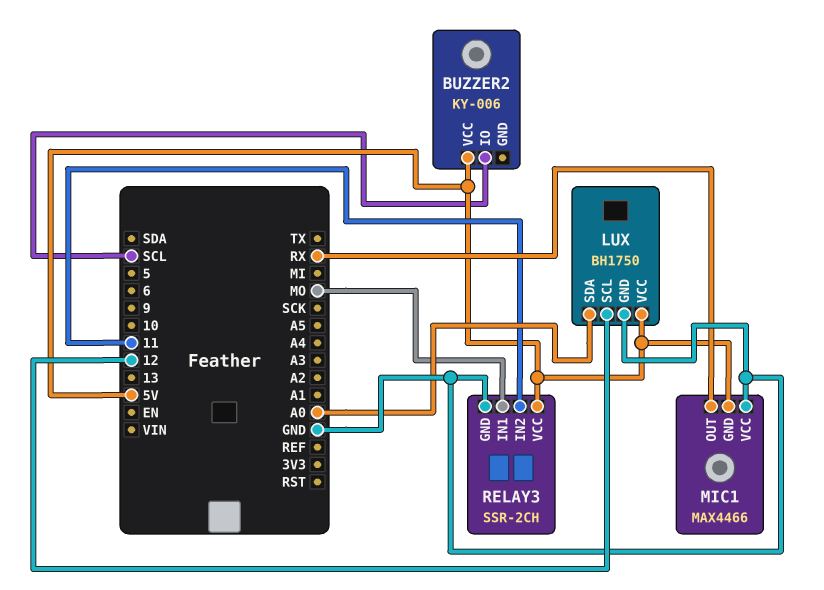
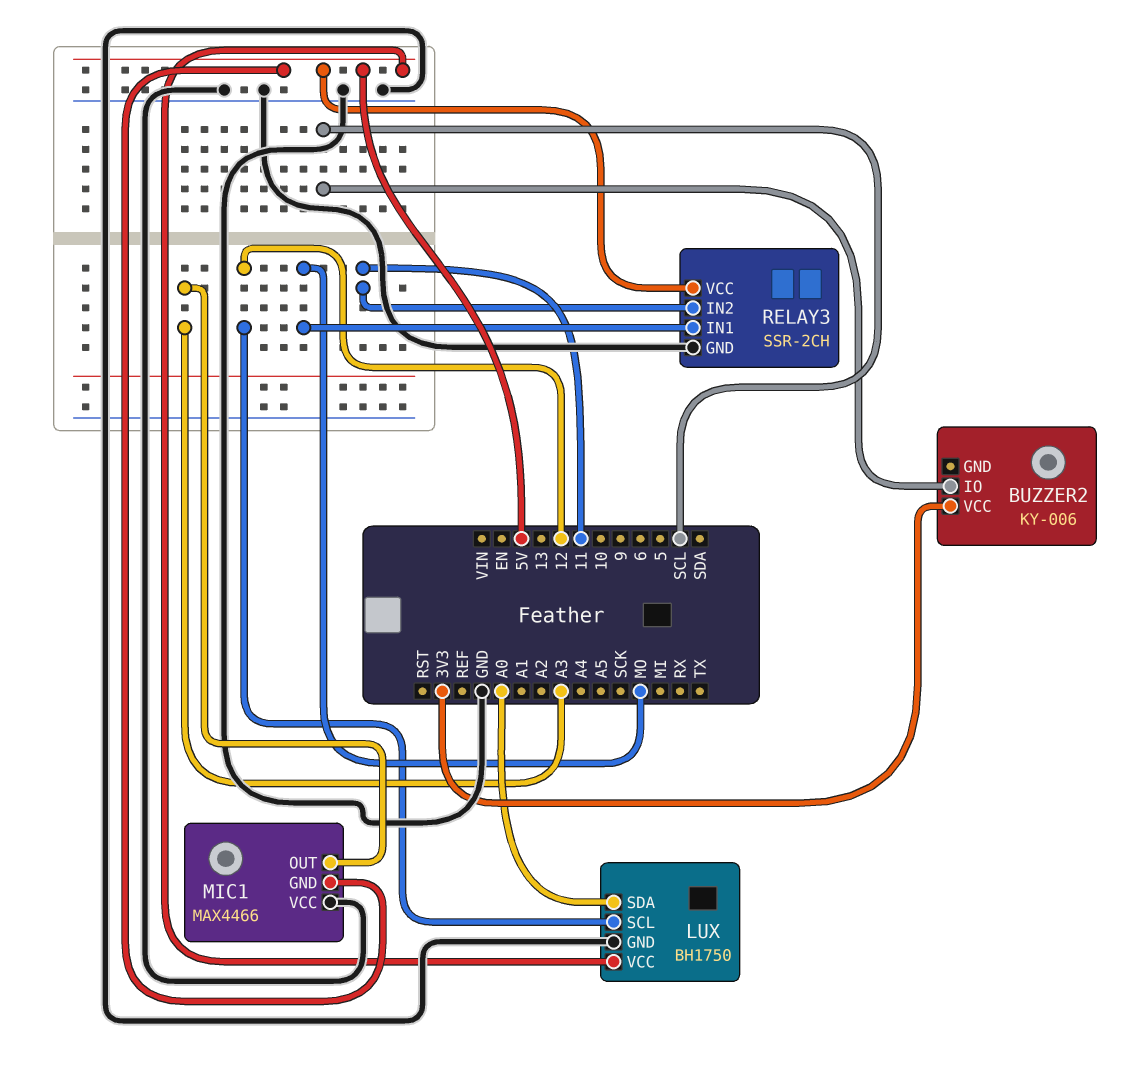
BUZZER2 pin VCC: 5V -> 3V3
MIC1 pin OUT: RX -> A3

